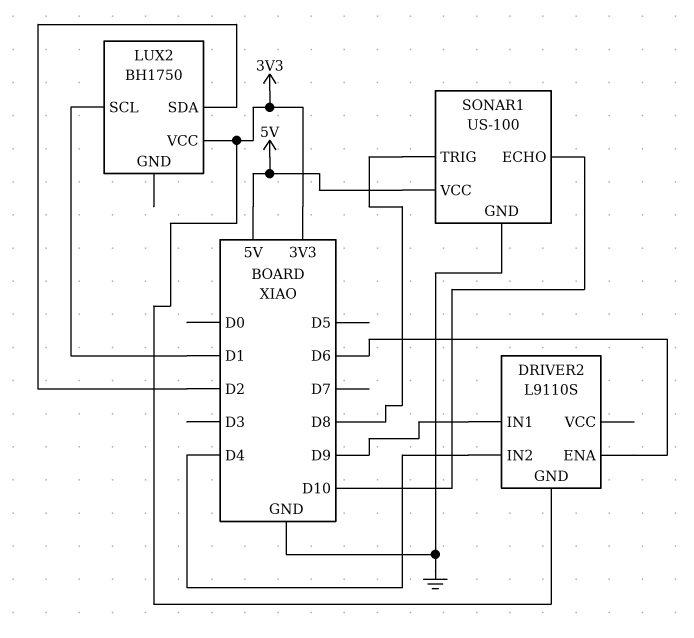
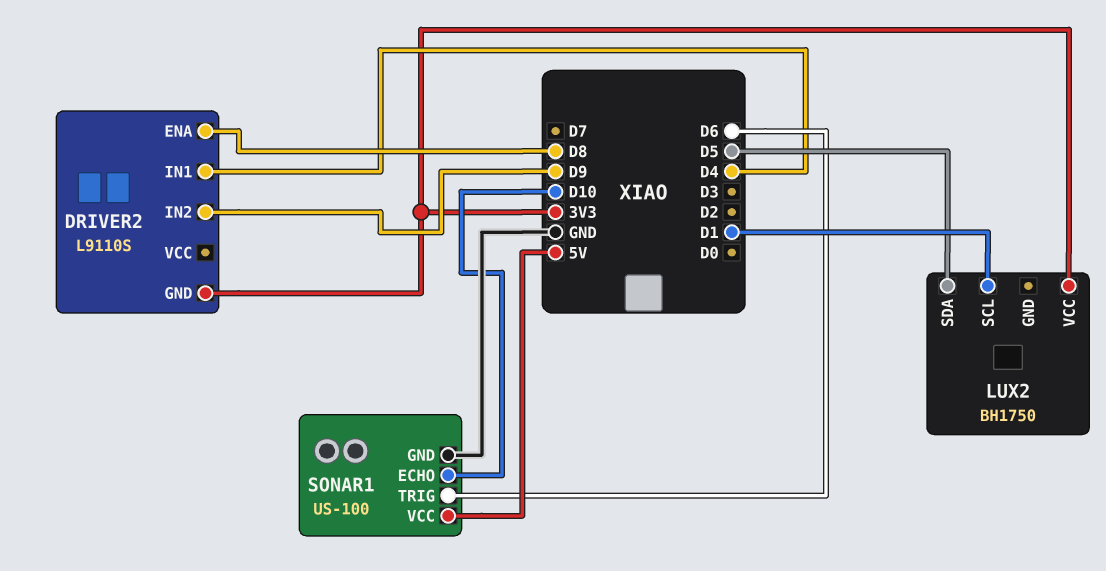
DRIVER2 pin ENA: D6 -> D8
DRIVER2 pin IN1: D9 -> D4
DRIVER2 pin IN2: D4 -> D9
LUX2 pin SDA: D2 -> D5
SONAR1 pin TRIG: D8 -> D6

